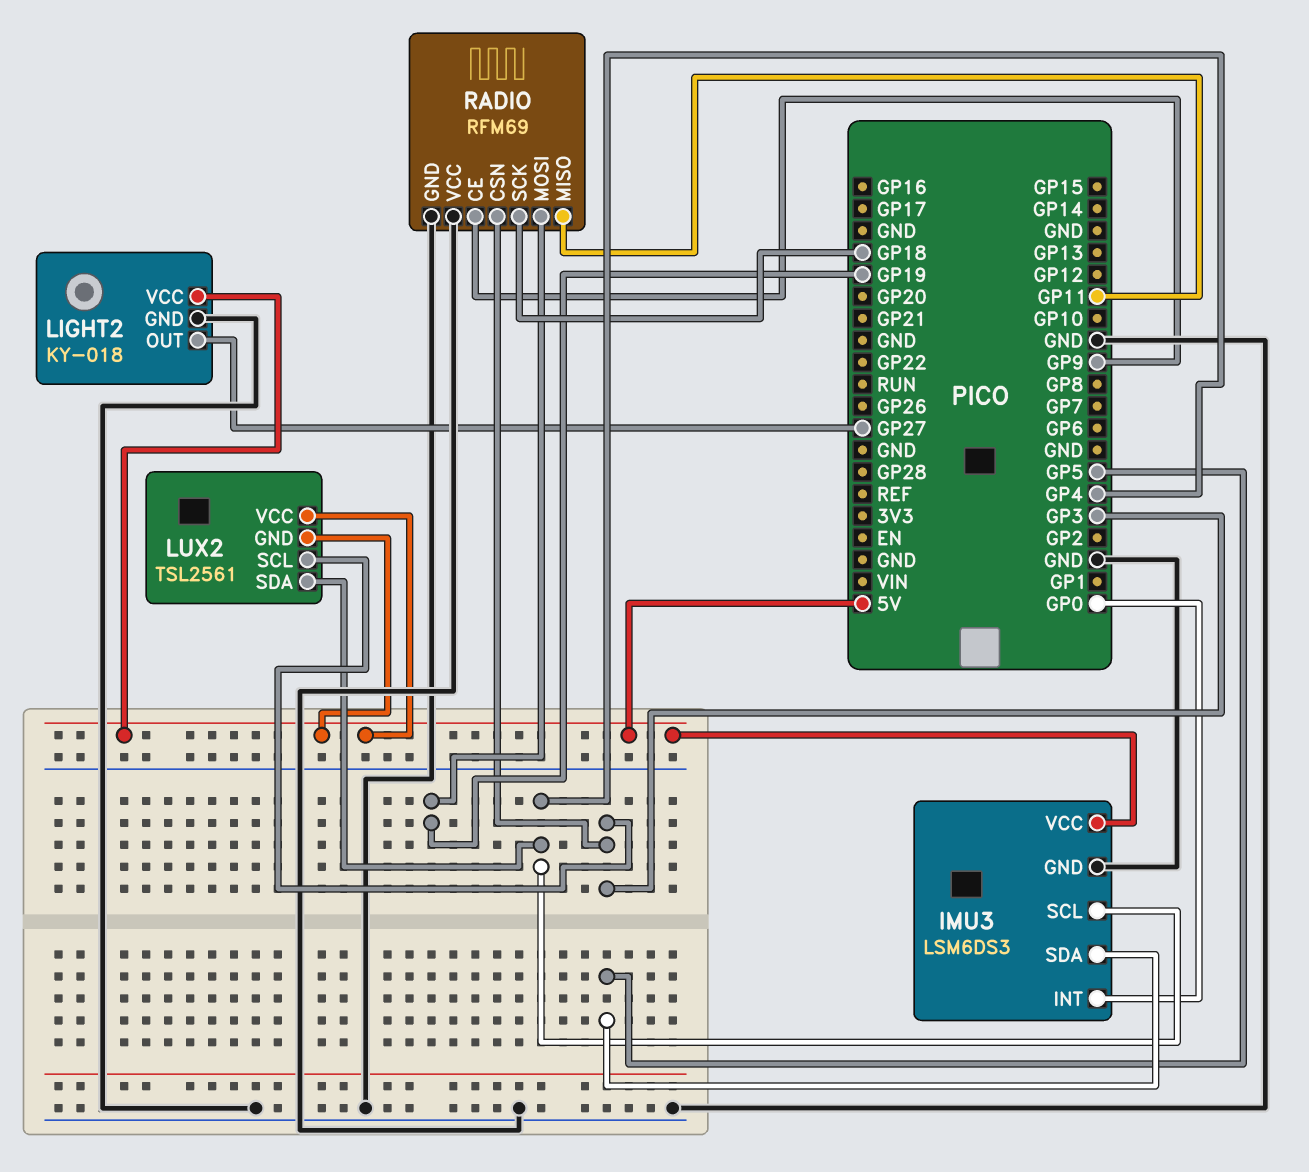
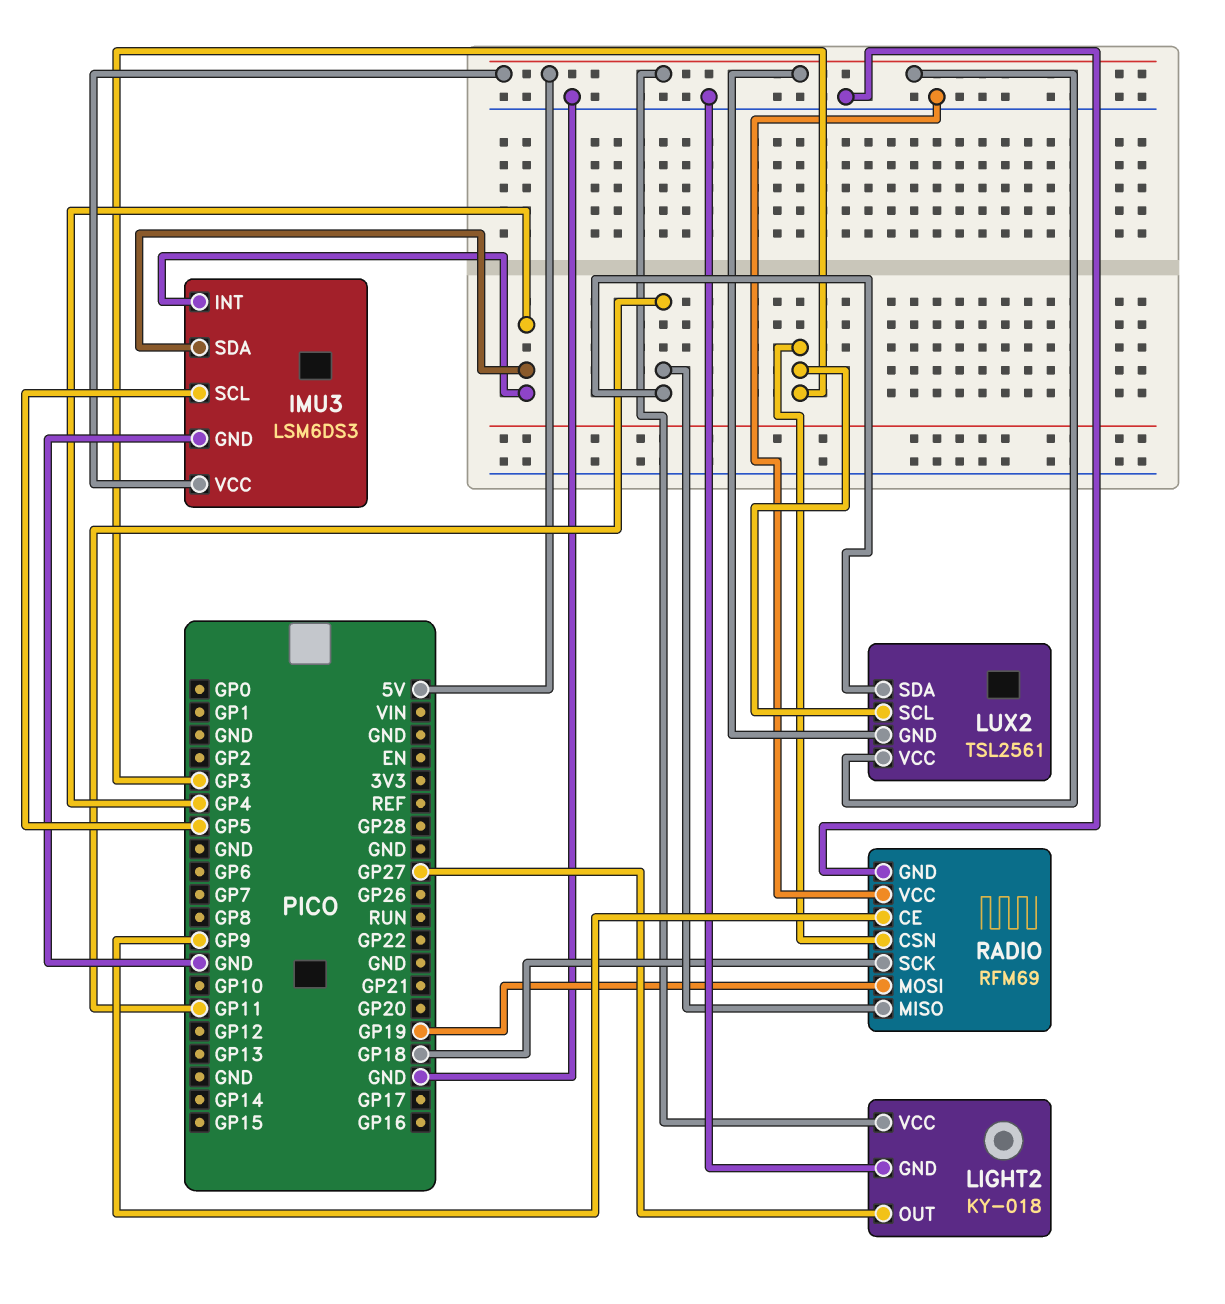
IMU3 pin INT: GP0 -> GP4
IMU3 pin SCL: GP4 -> GP5
IMU3 pin SDA: GP5 -> GP4
LUX2 pin SDA: GP4 -> GP11

